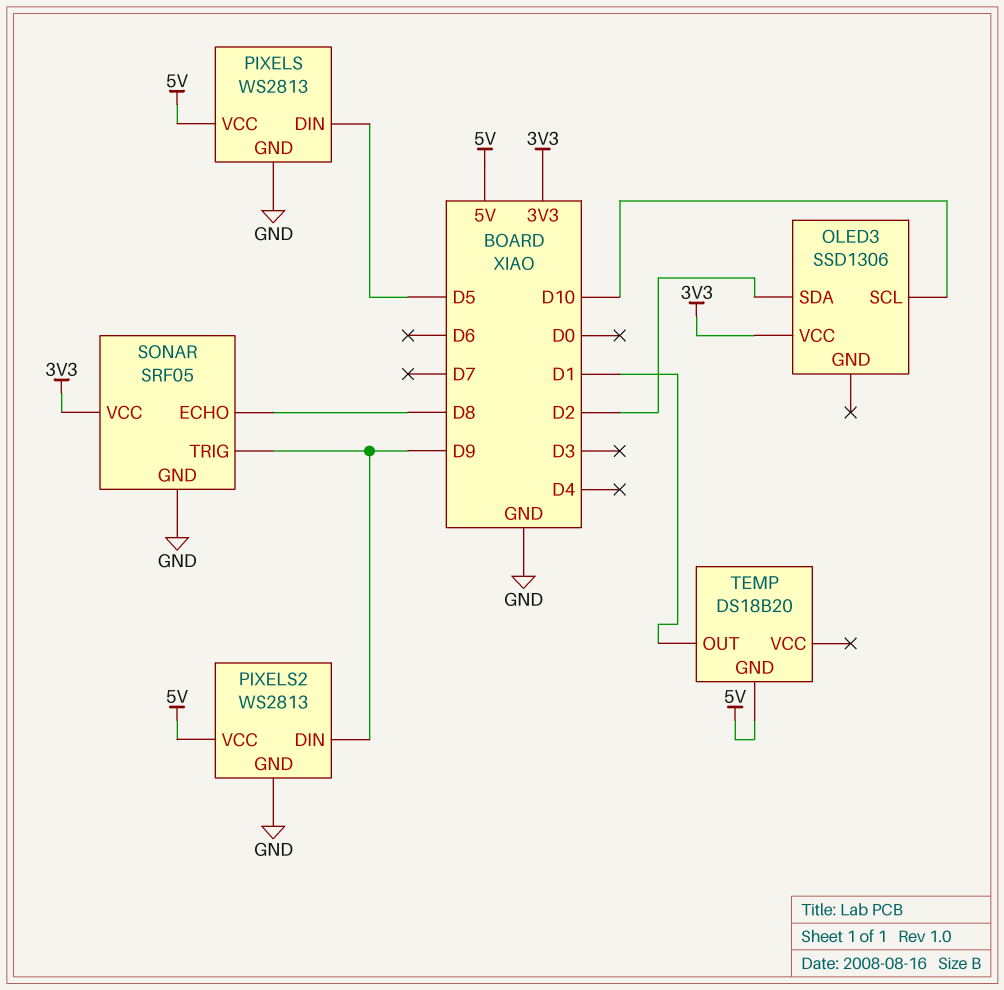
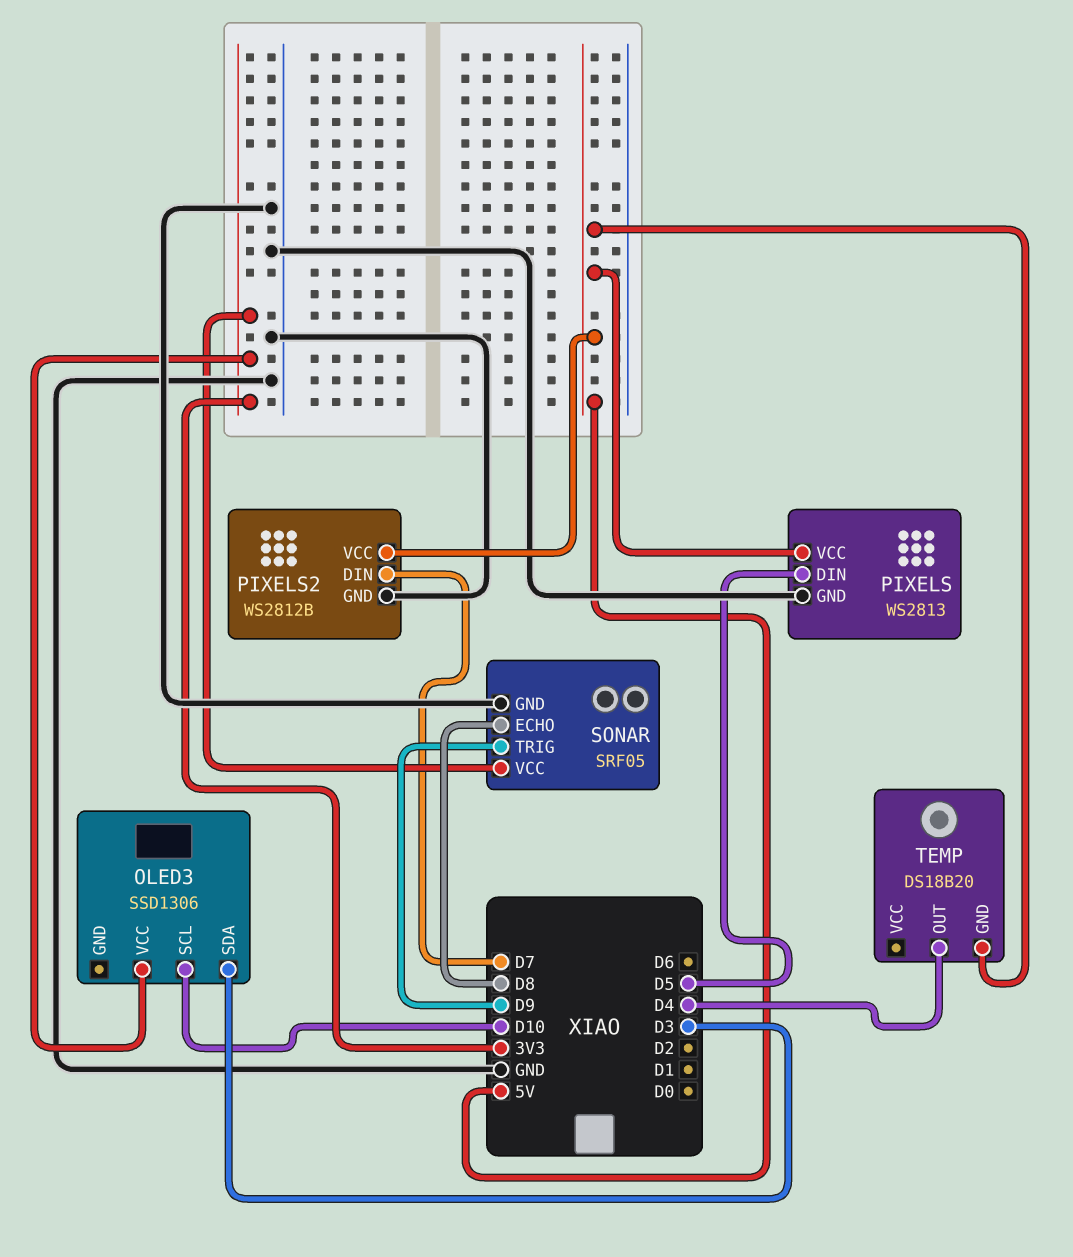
OLED3 pin SDA: D2 -> D3
PIXELS2: WS2813 -> WS2812B
PIXELS2 pin DIN: D9 -> D7
TEMP pin OUT: D1 -> D4

